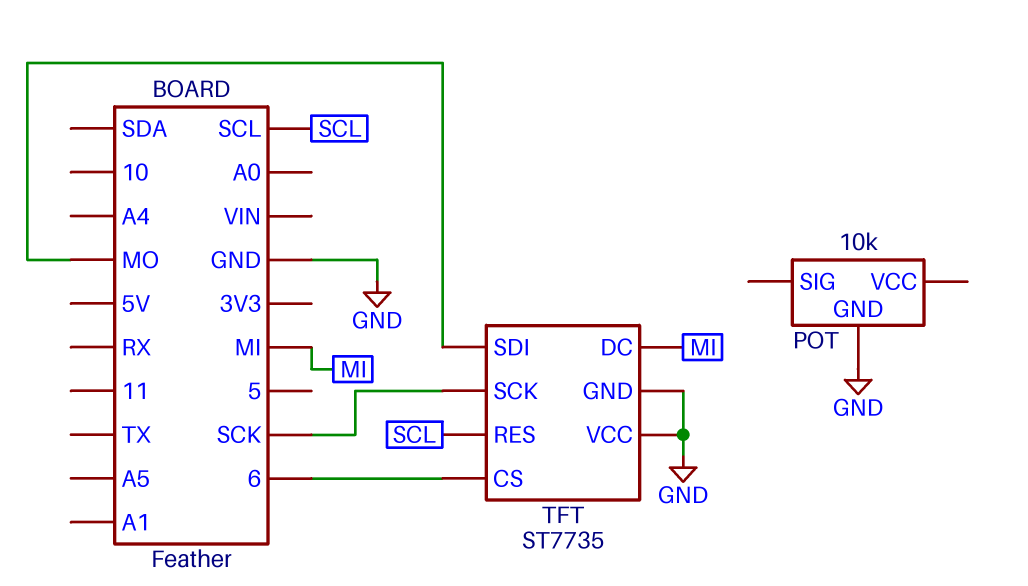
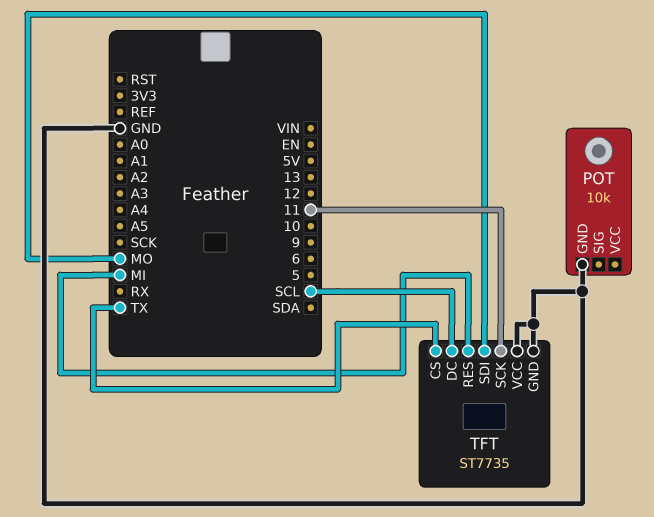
TFT pin CS: 6 -> TX
TFT pin DC: MI -> SCL
TFT pin RES: SCL -> MI
TFT pin SCK: SCK -> 11

